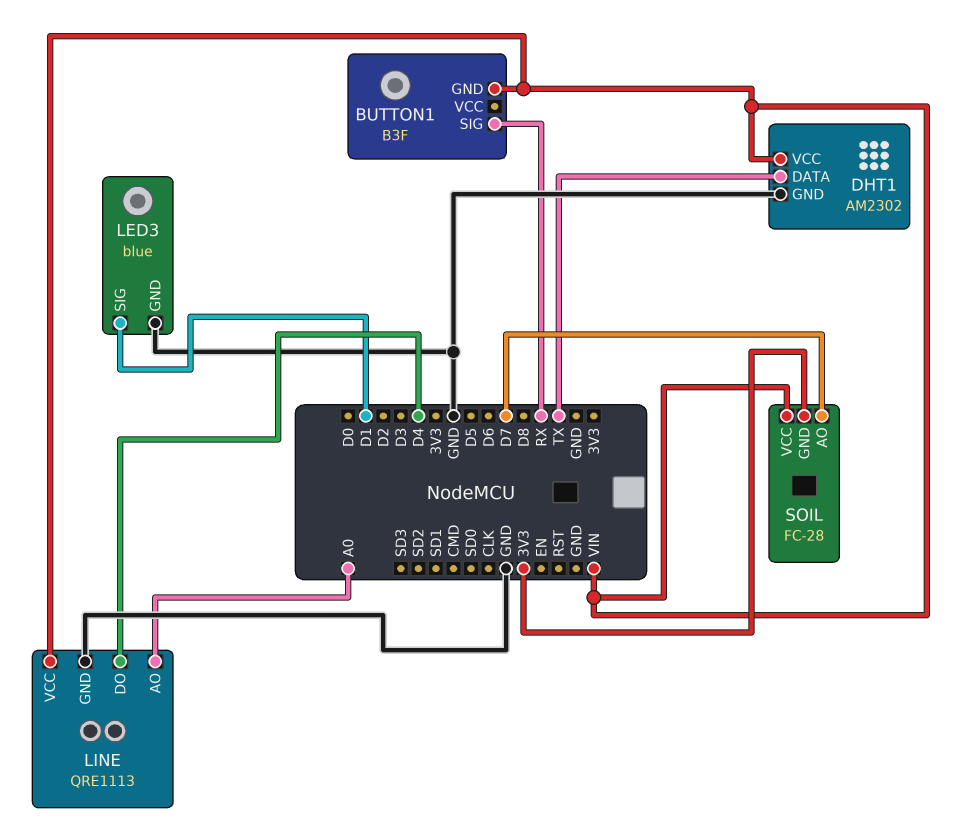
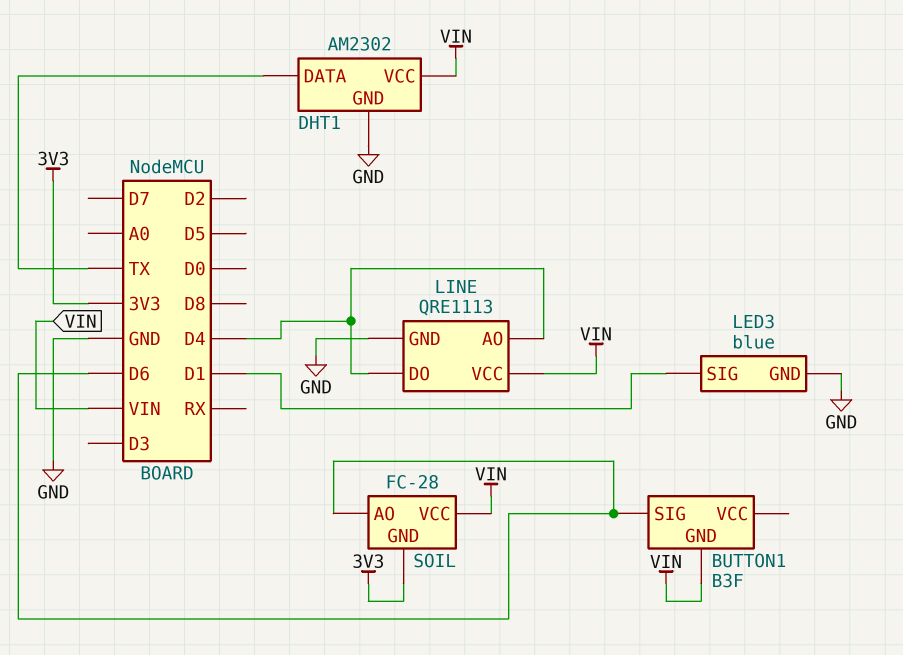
BUTTON1 pin SIG: RX -> D6
LINE pin AO: A0 -> D4
SOIL pin AO: D7 -> D6

